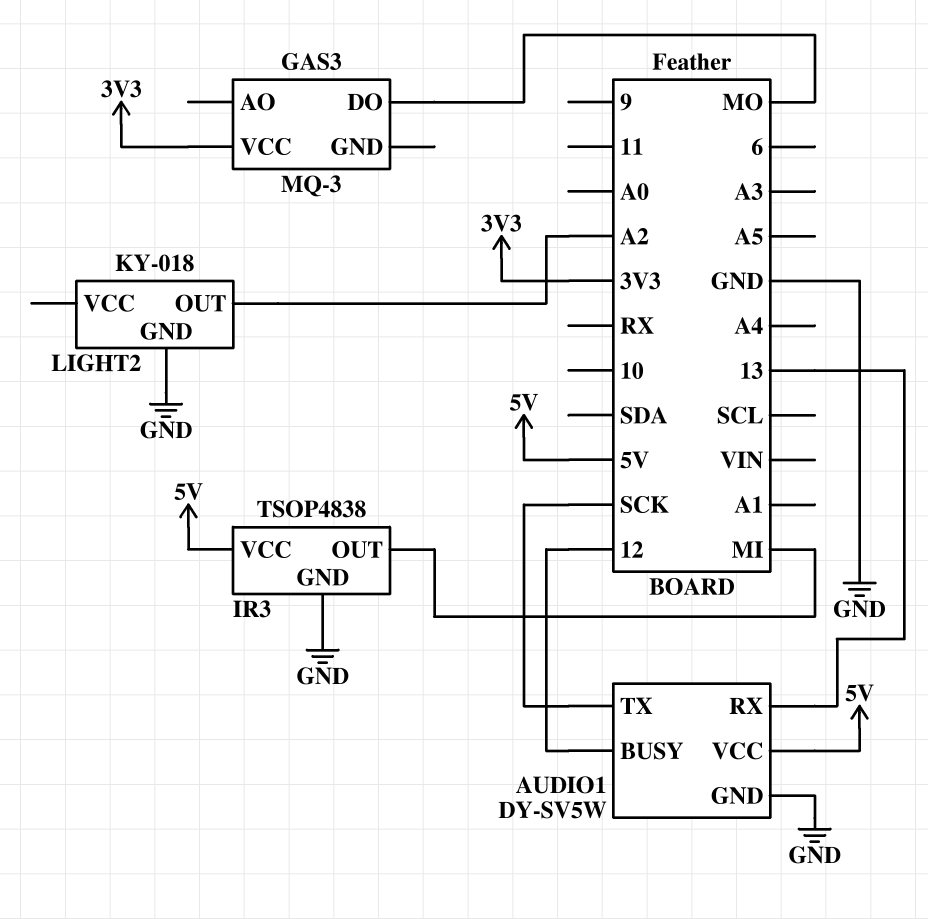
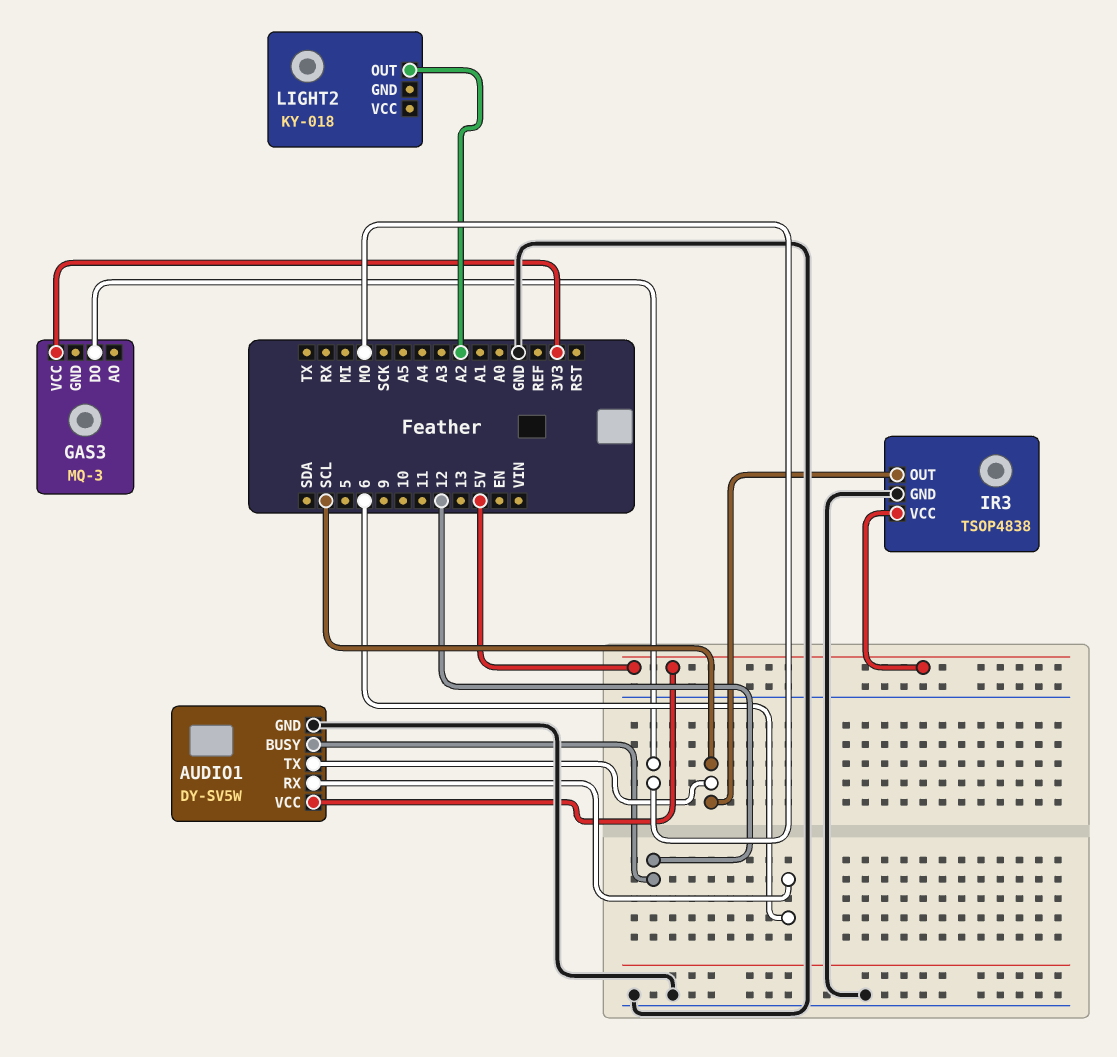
AUDIO1 pin RX: 13 -> 6
AUDIO1 pin TX: SCK -> SCL
IR3 pin OUT: MI -> SCL
LIGHT2 pin GND: GND -> none

